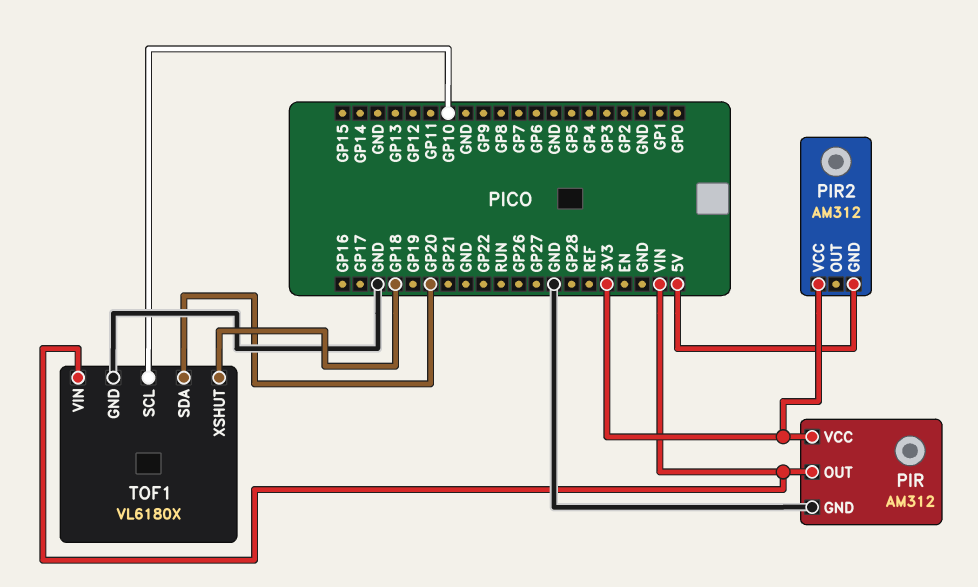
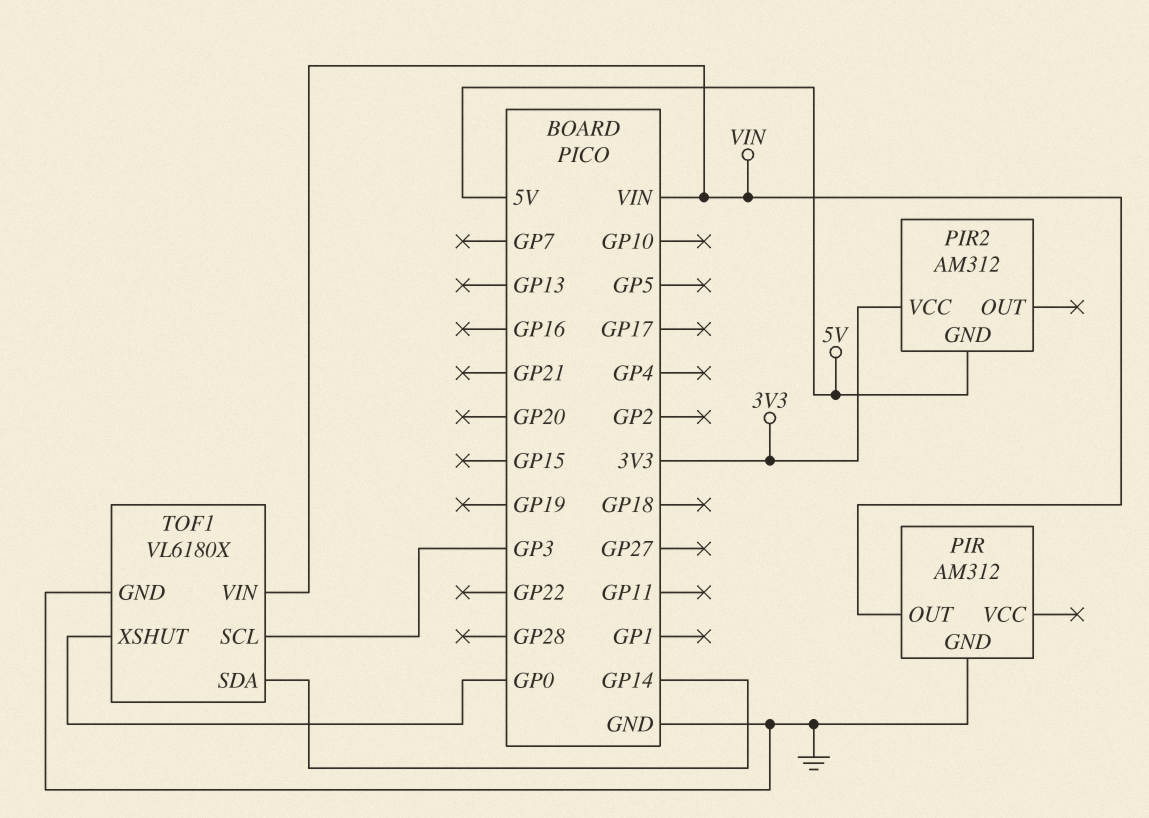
PIR pin VCC: 3V3 -> none
TOF1 pin SCL: GP10 -> GP3
TOF1 pin SDA: GP20 -> GP14
TOF1 pin XSHUT: GP18 -> GP0

